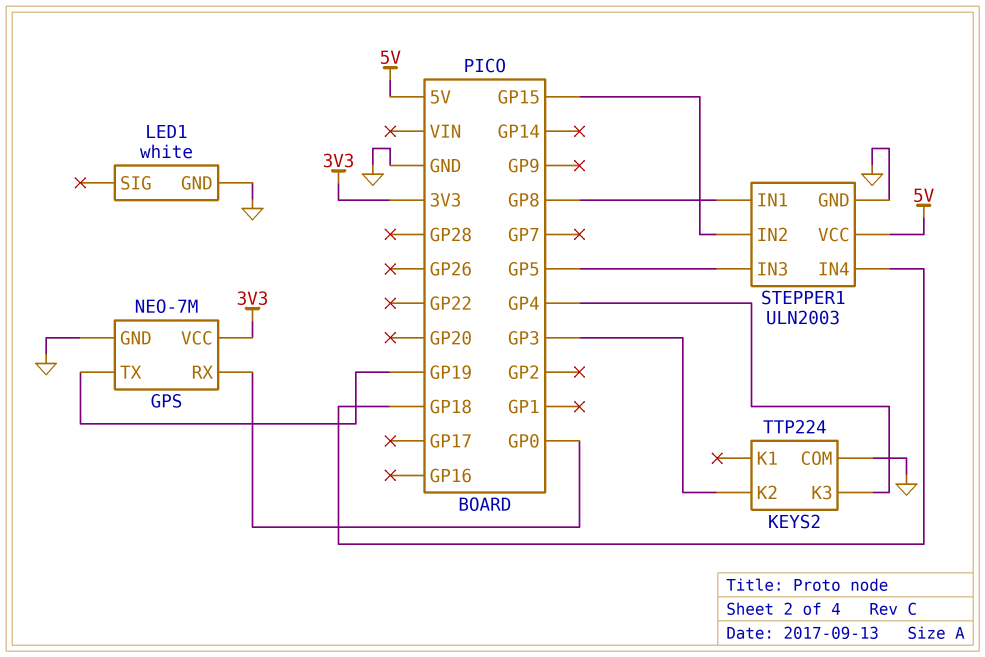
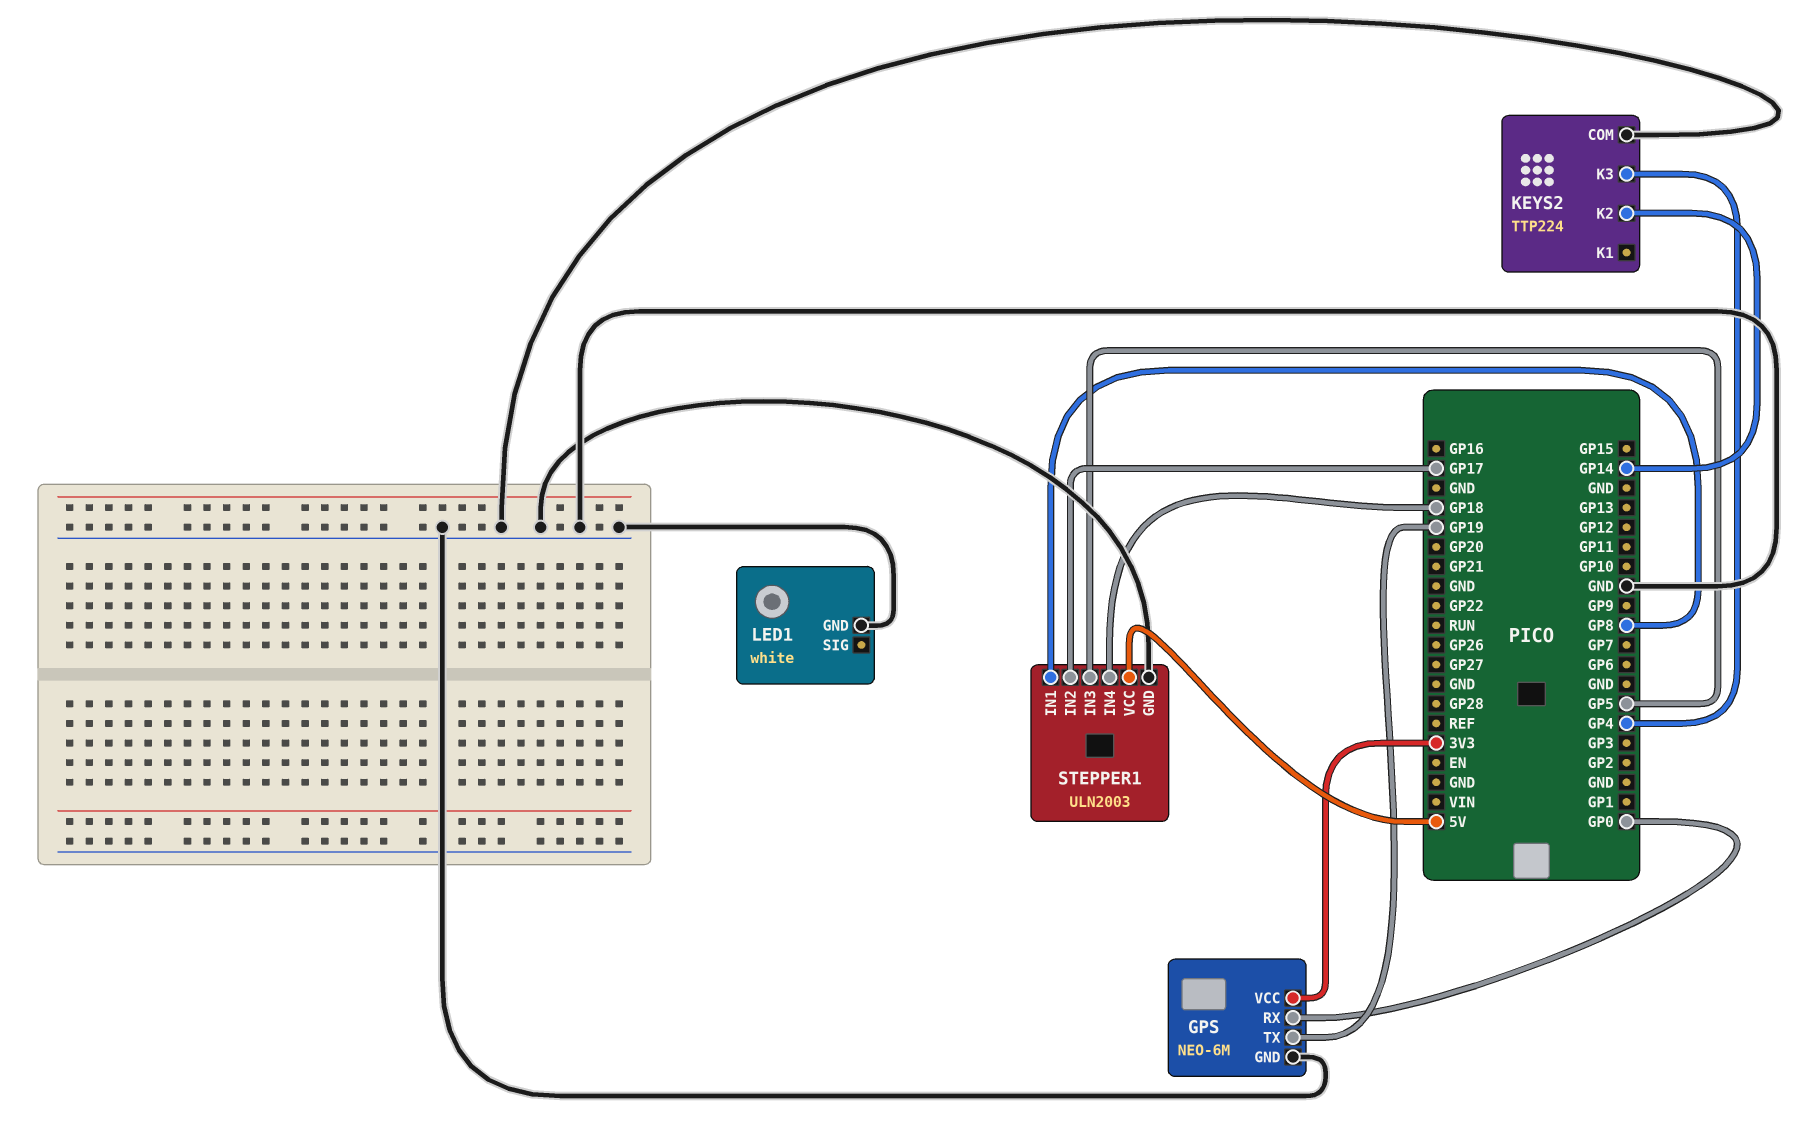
GPS: NEO-7M -> NEO-6M
KEYS2 pin K2: GP3 -> GP14
STEPPER1 pin IN2: GP15 -> GP17

